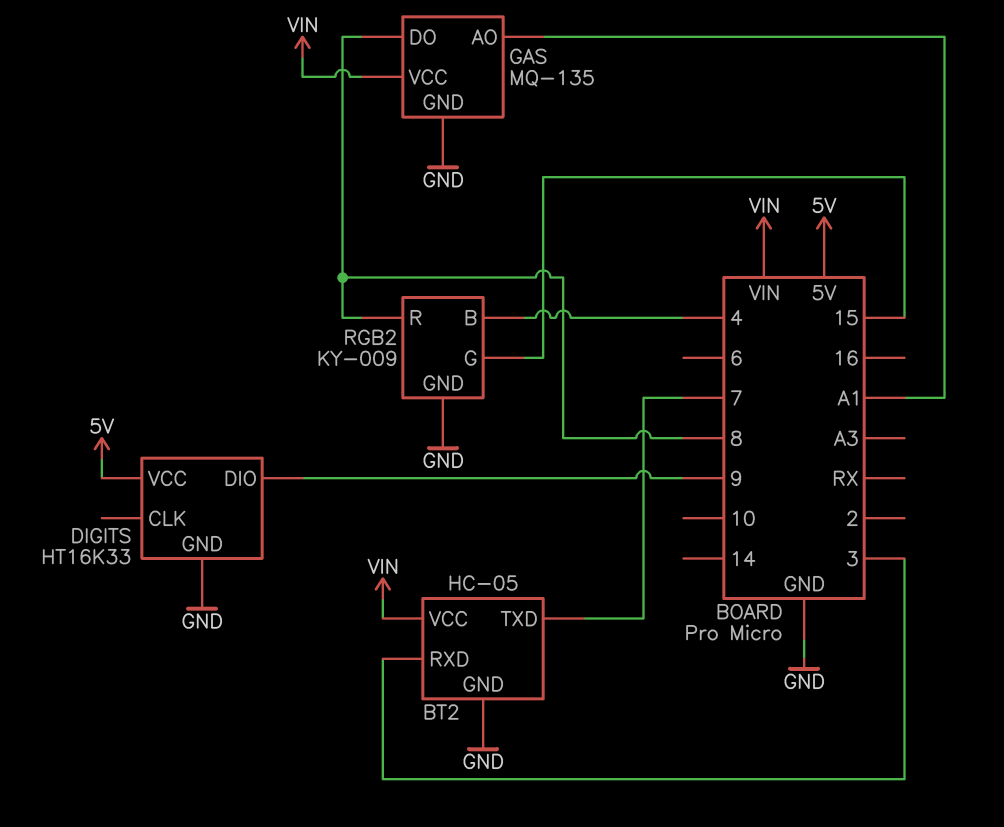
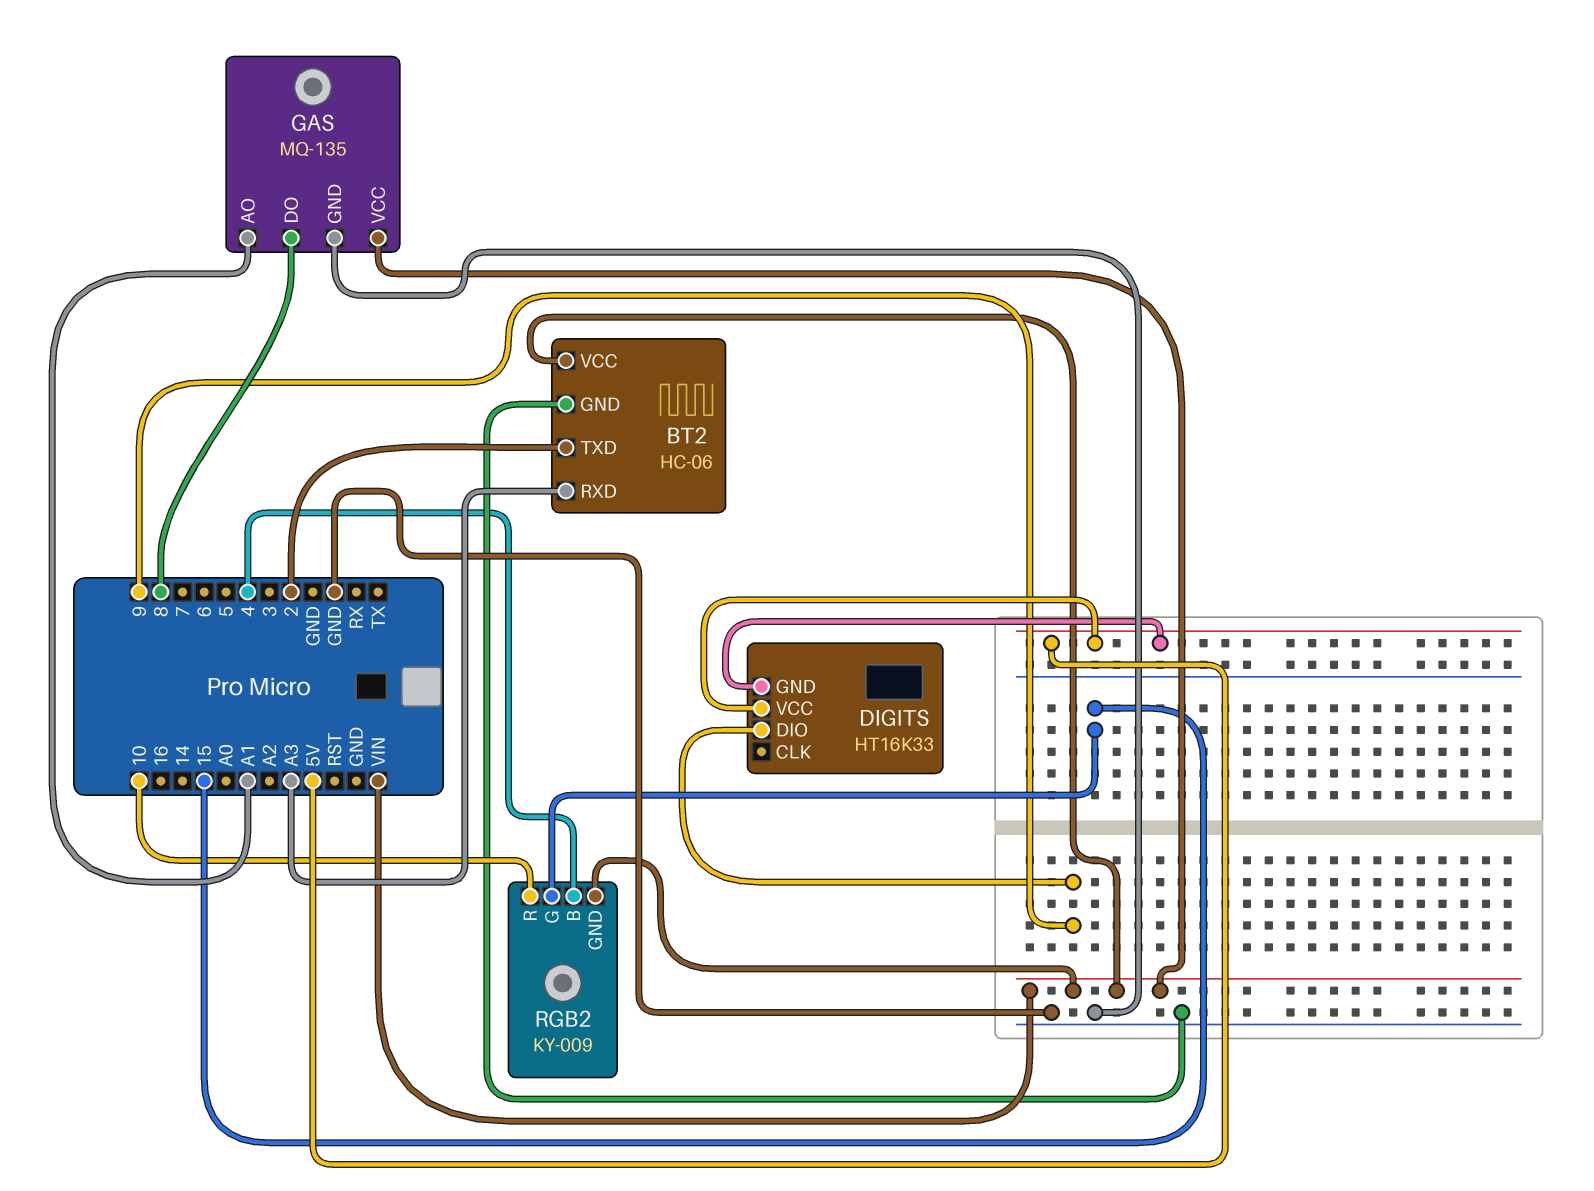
BT2: HC-05 -> HC-06
BT2 pin RXD: 3 -> A3
BT2 pin TXD: 7 -> 2
DIGITS pin GND: GND -> 5V
RGB2 pin GND: GND -> VIN
RGB2 pin R: 8 -> 10

